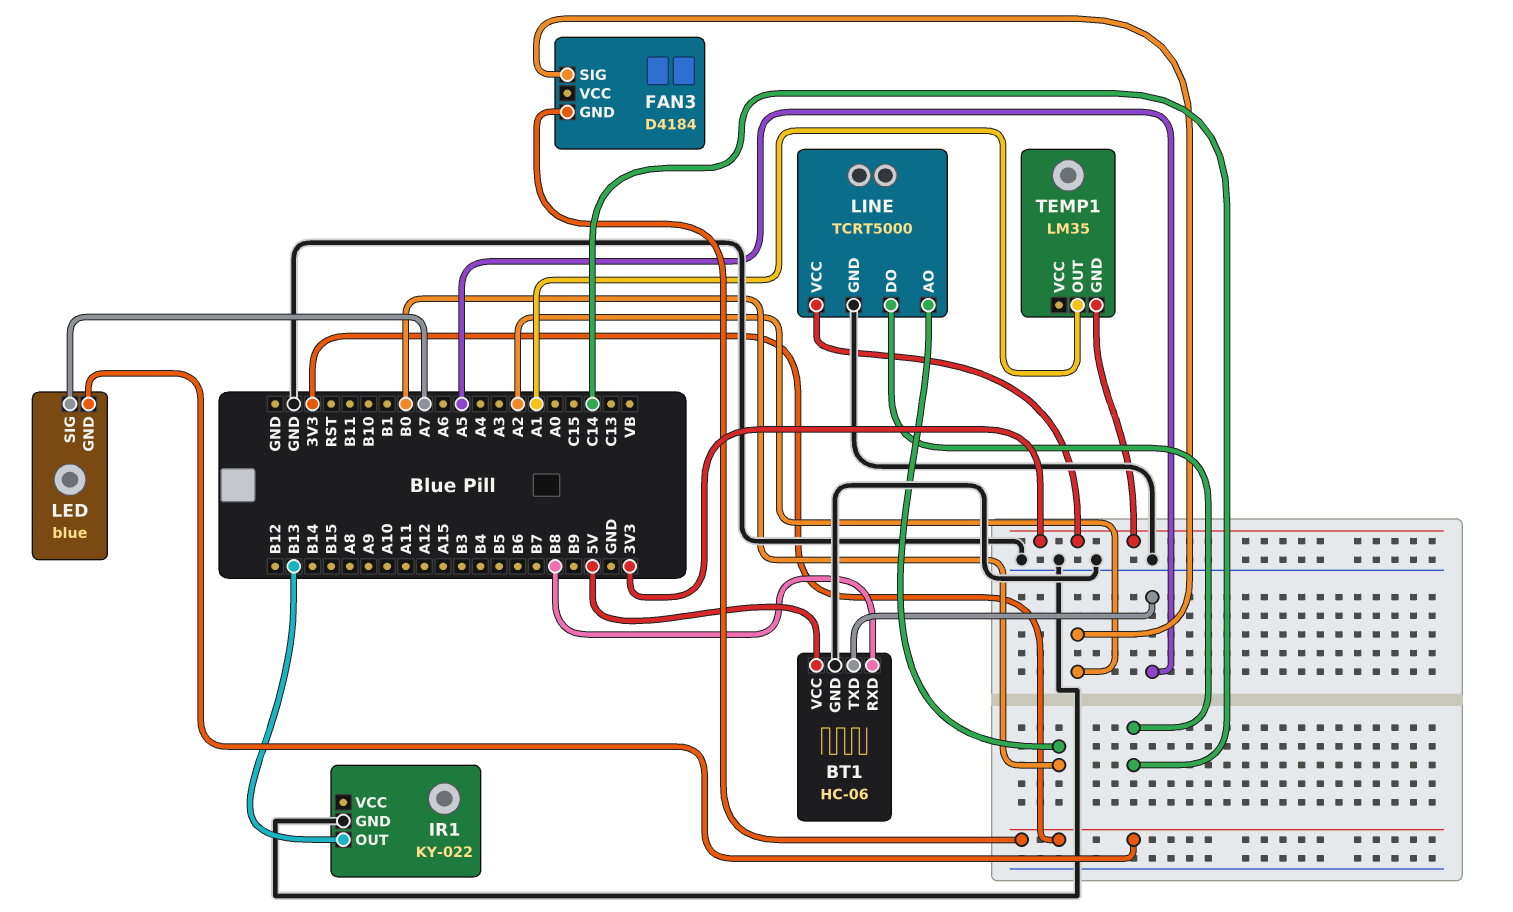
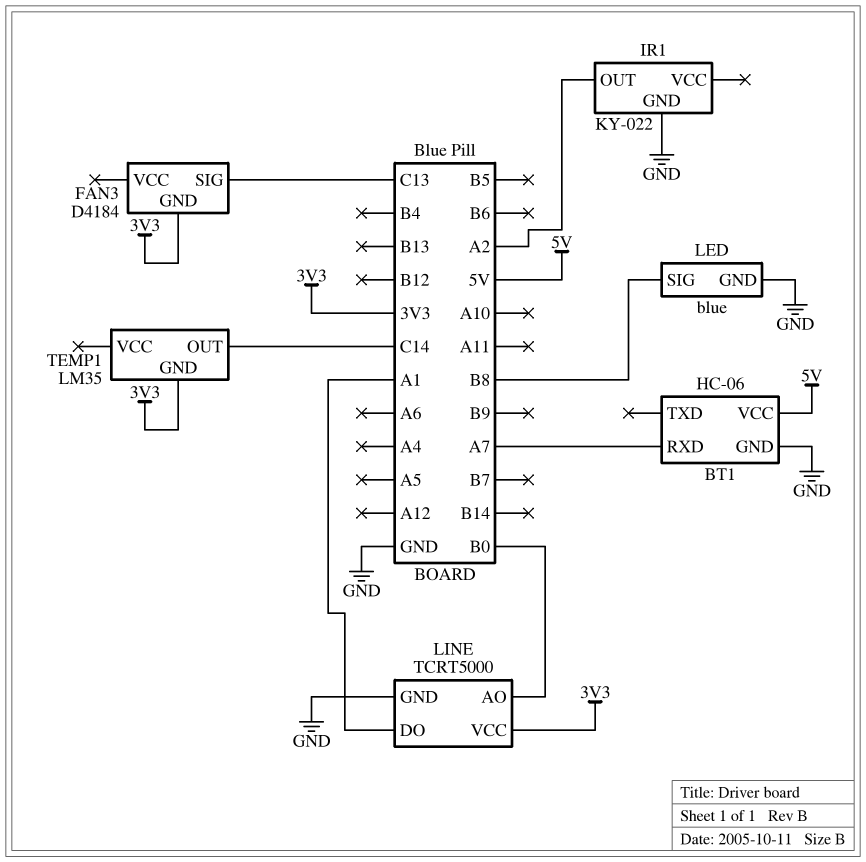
BT1 pin RXD: B8 -> A7
BT1 pin TXD: A5 -> none
FAN3 pin SIG: A2 -> C13
IR1 pin OUT: B13 -> A2
LED pin GND: 3V3 -> GND
LED pin SIG: A7 -> B8
LINE pin DO: C14 -> A1
TEMP1 pin OUT: A1 -> C14

